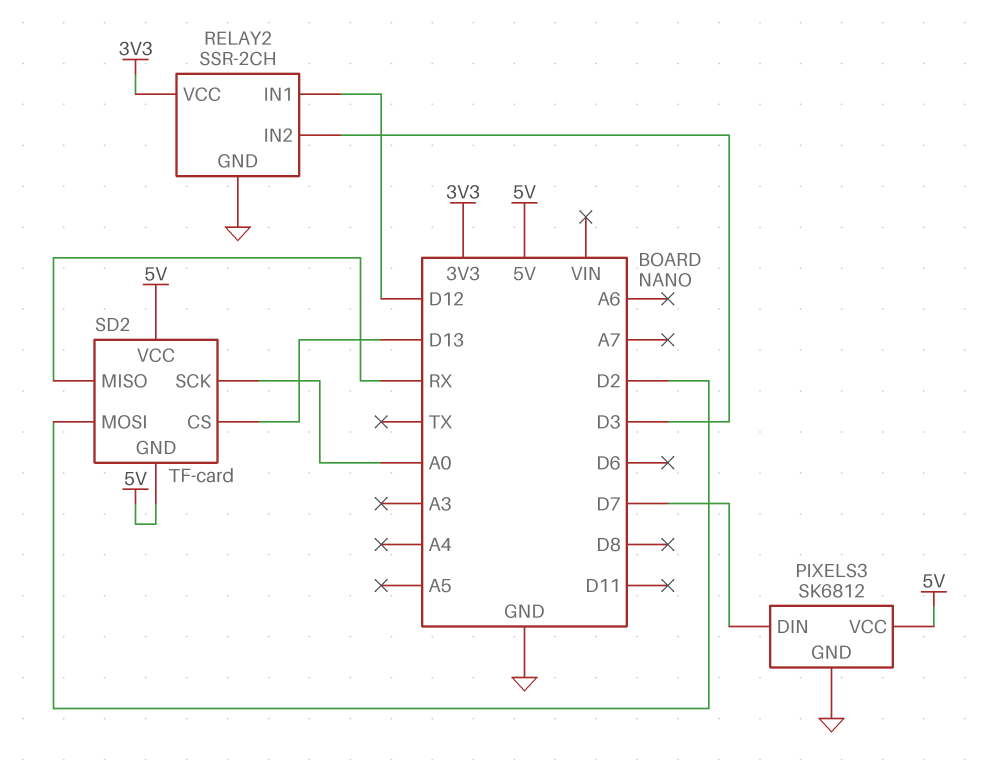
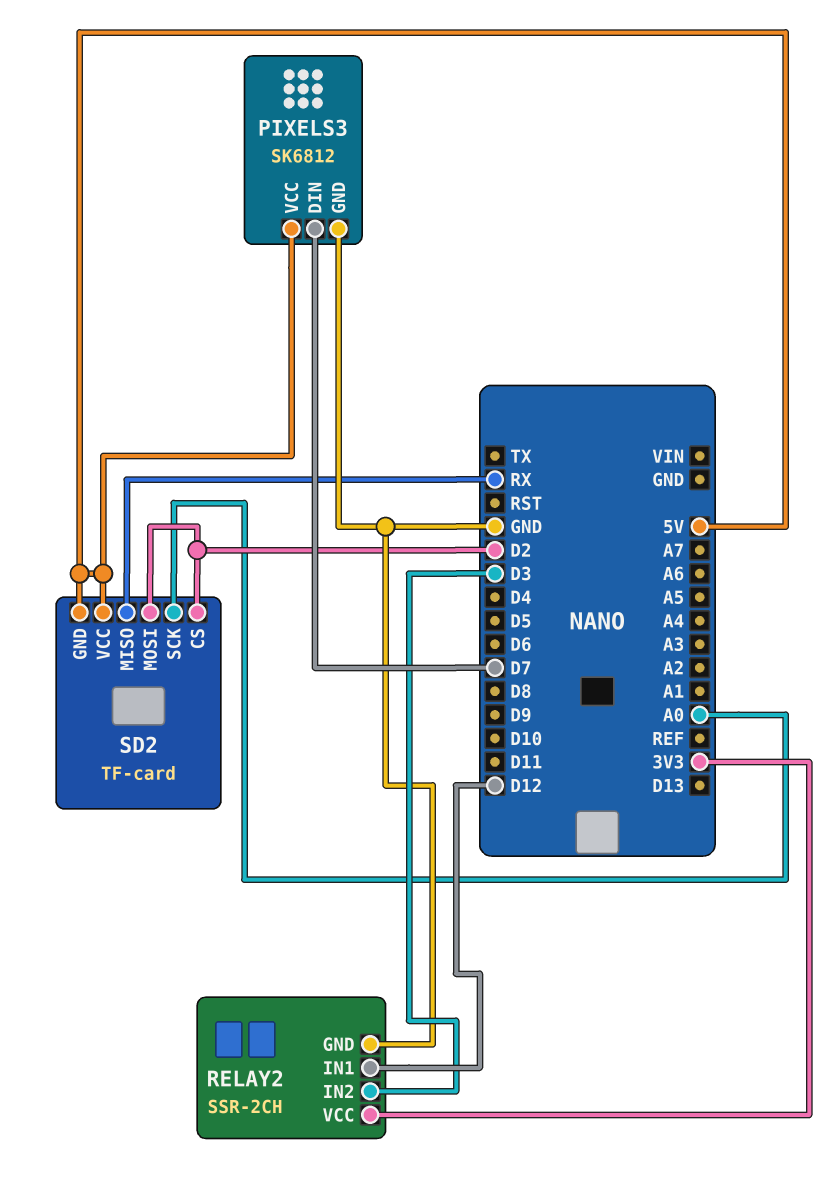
SD2 pin CS: D13 -> D2

